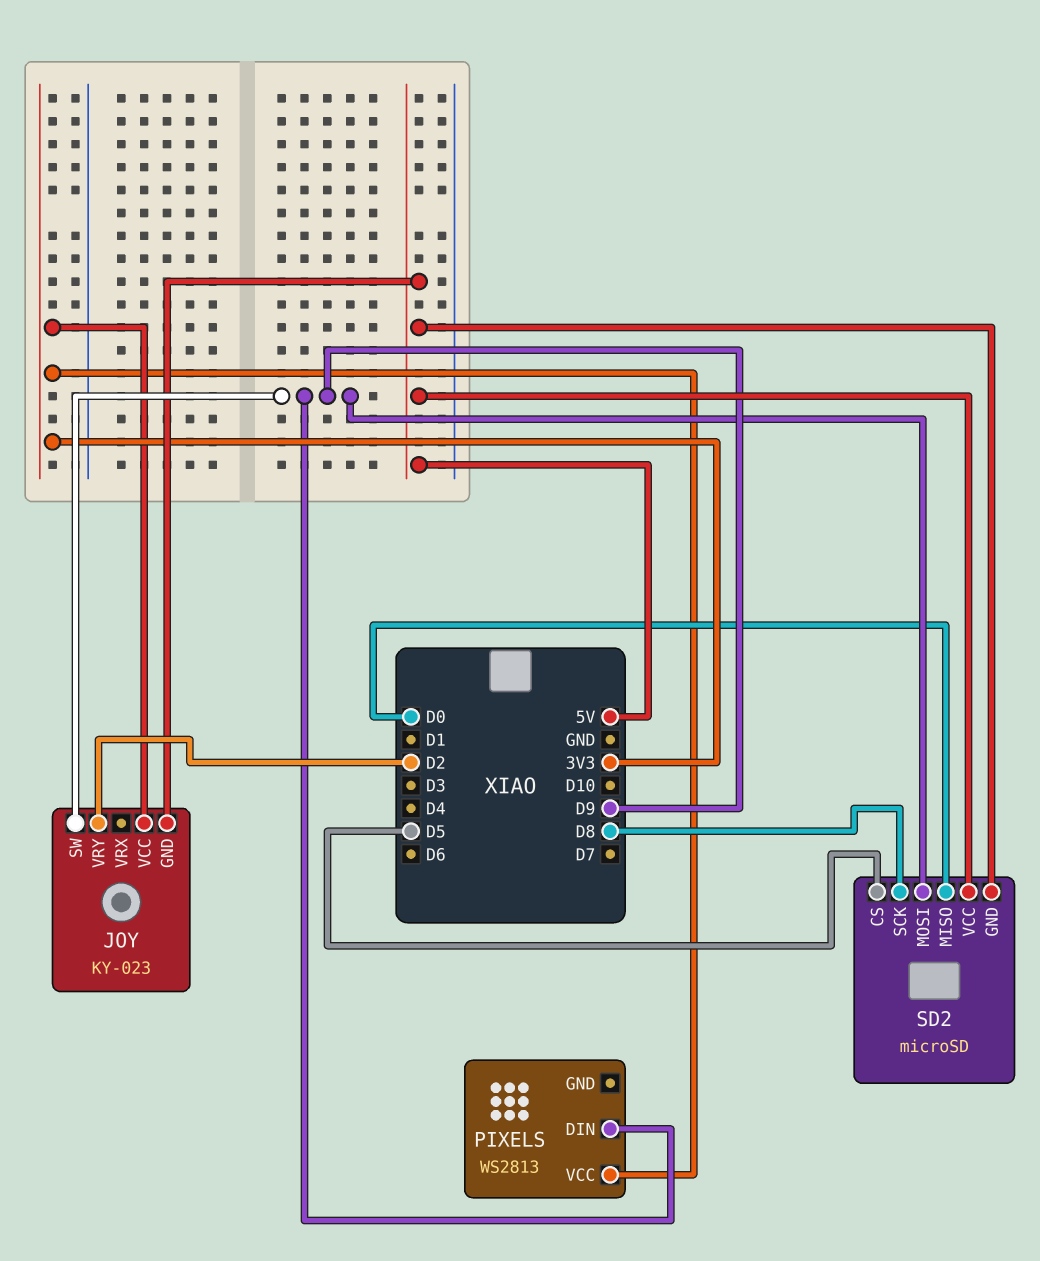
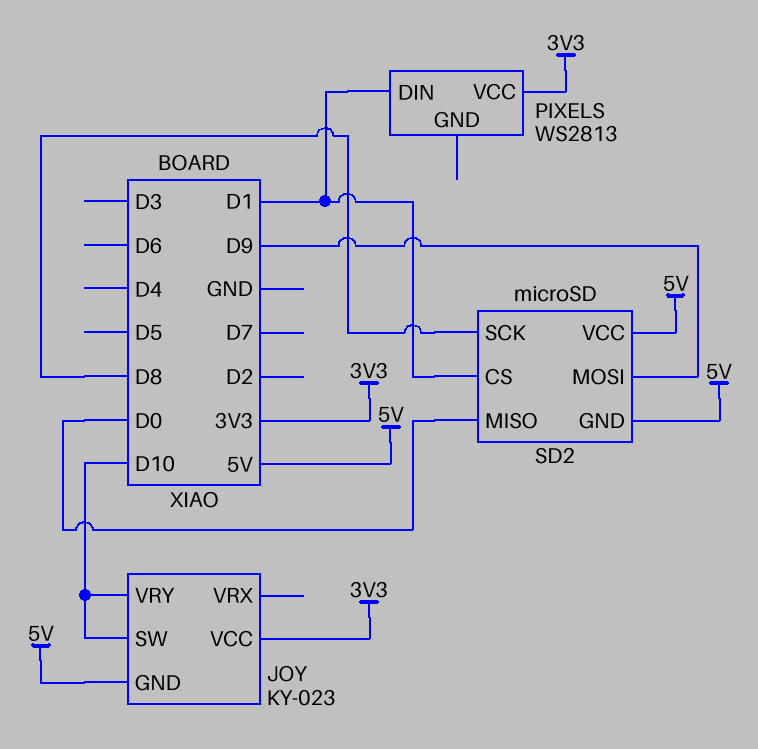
JOY pin SW: D9 -> D10
JOY pin VRY: D2 -> D10
PIXELS pin DIN: D9 -> D1
SD2 pin CS: D5 -> D1

